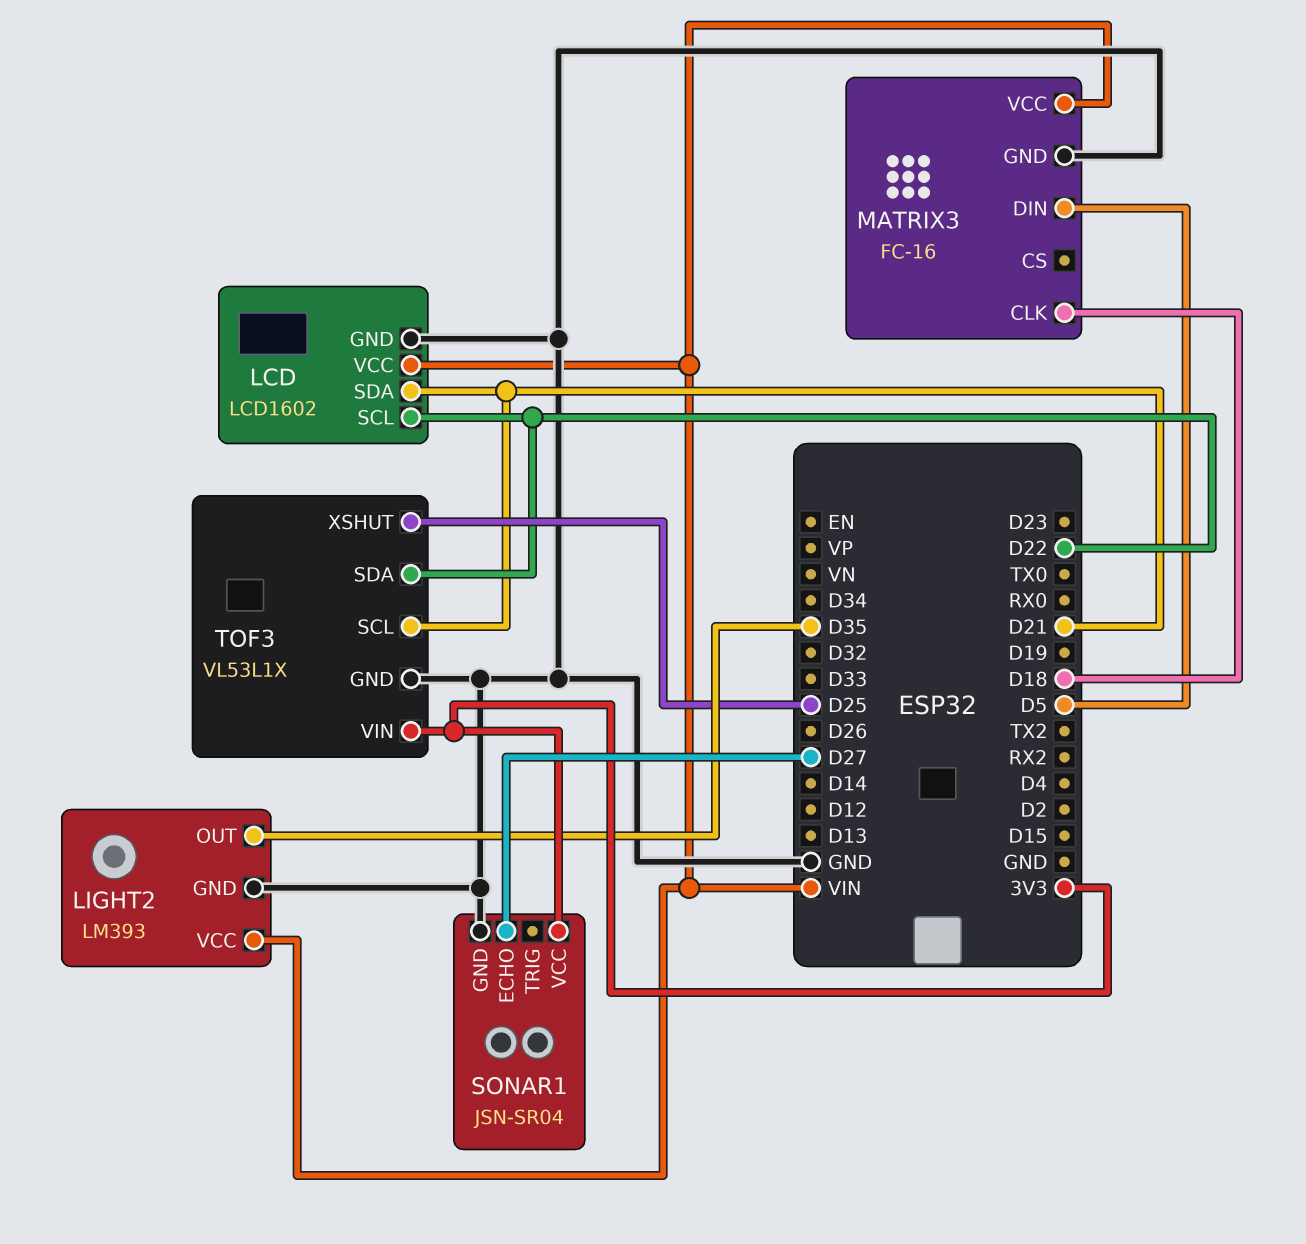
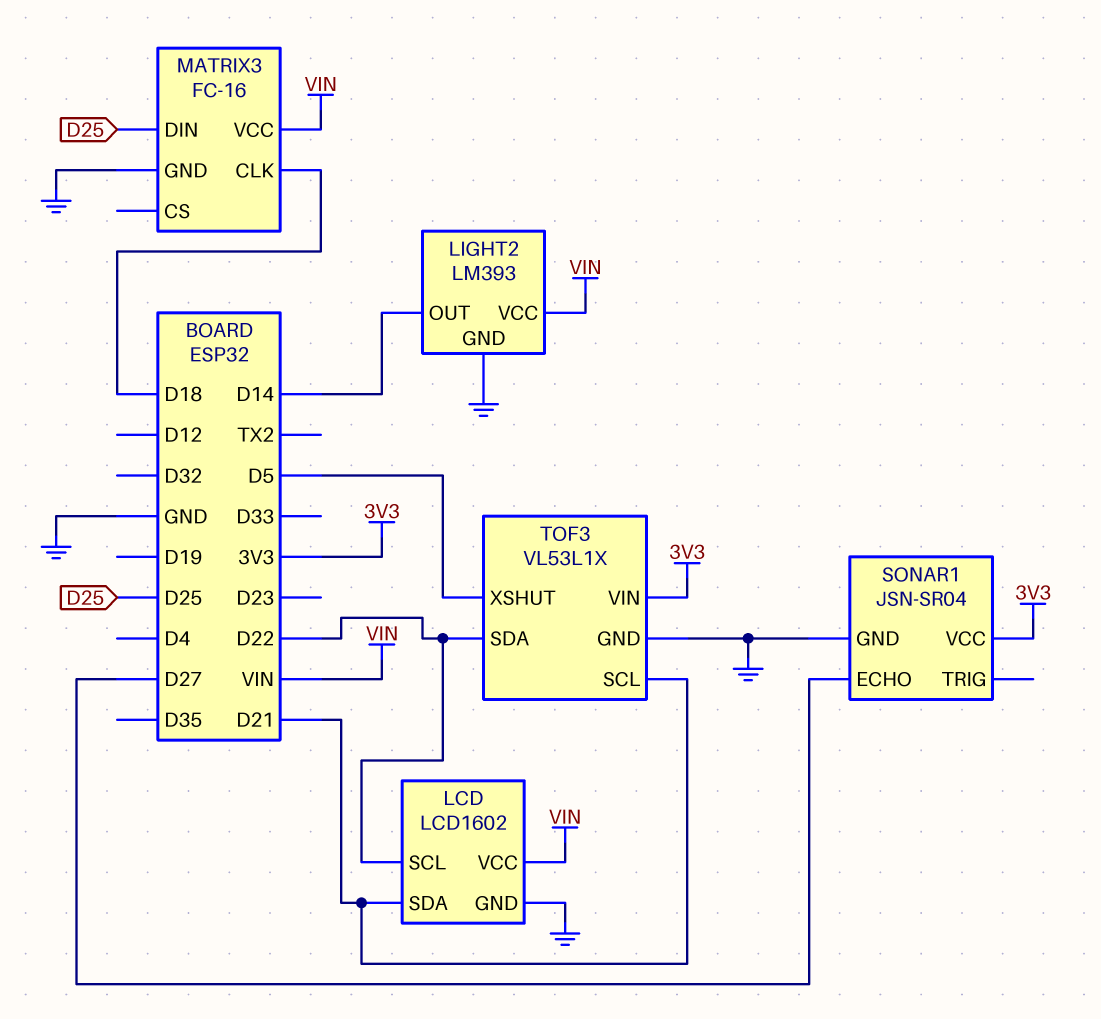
LIGHT2 pin OUT: D35 -> D14
MATRIX3 pin DIN: D5 -> D25
TOF3 pin XSHUT: D25 -> D5

